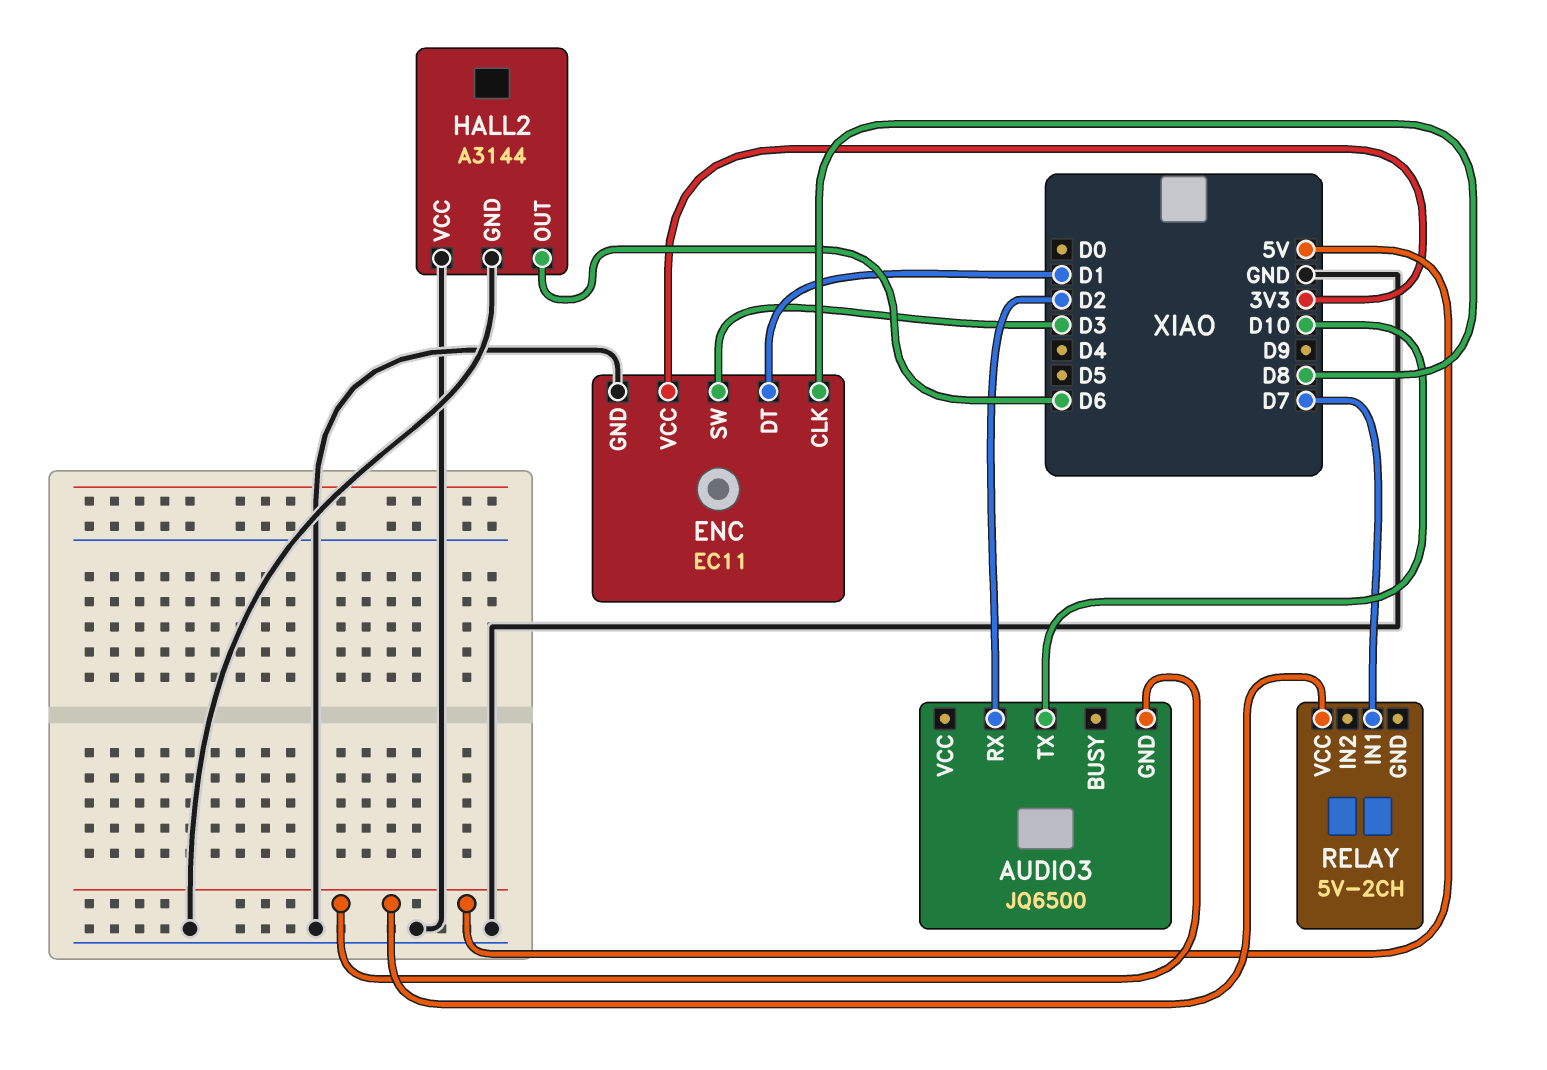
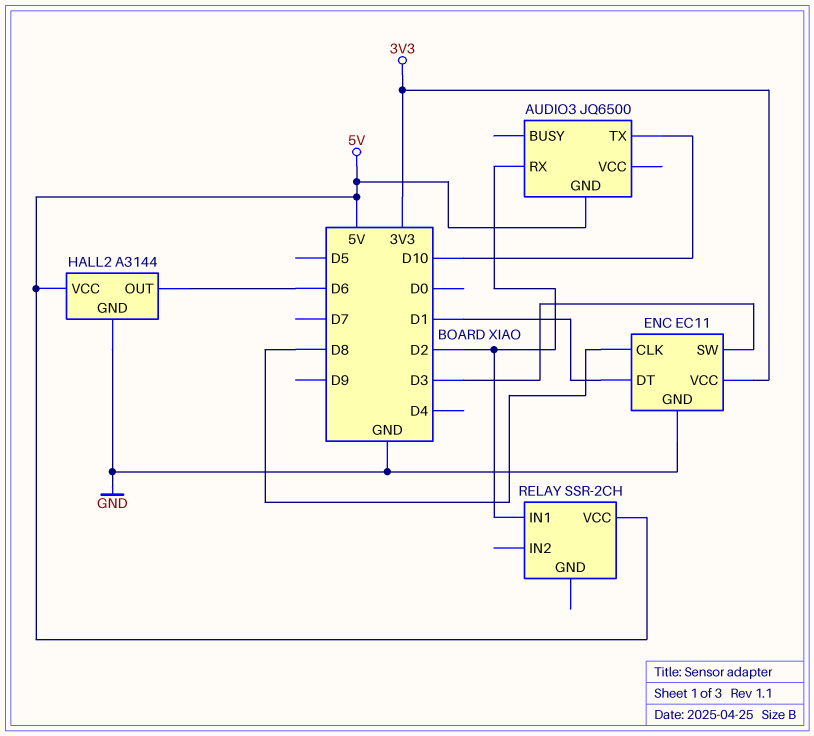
HALL2 pin VCC: GND -> 5V
RELAY: 5V-2CH -> SSR-2CH
RELAY pin IN1: D7 -> D2

